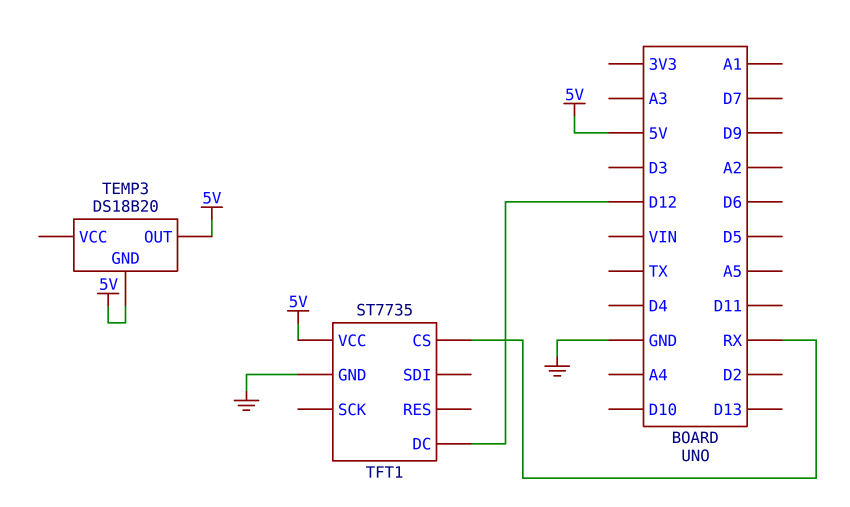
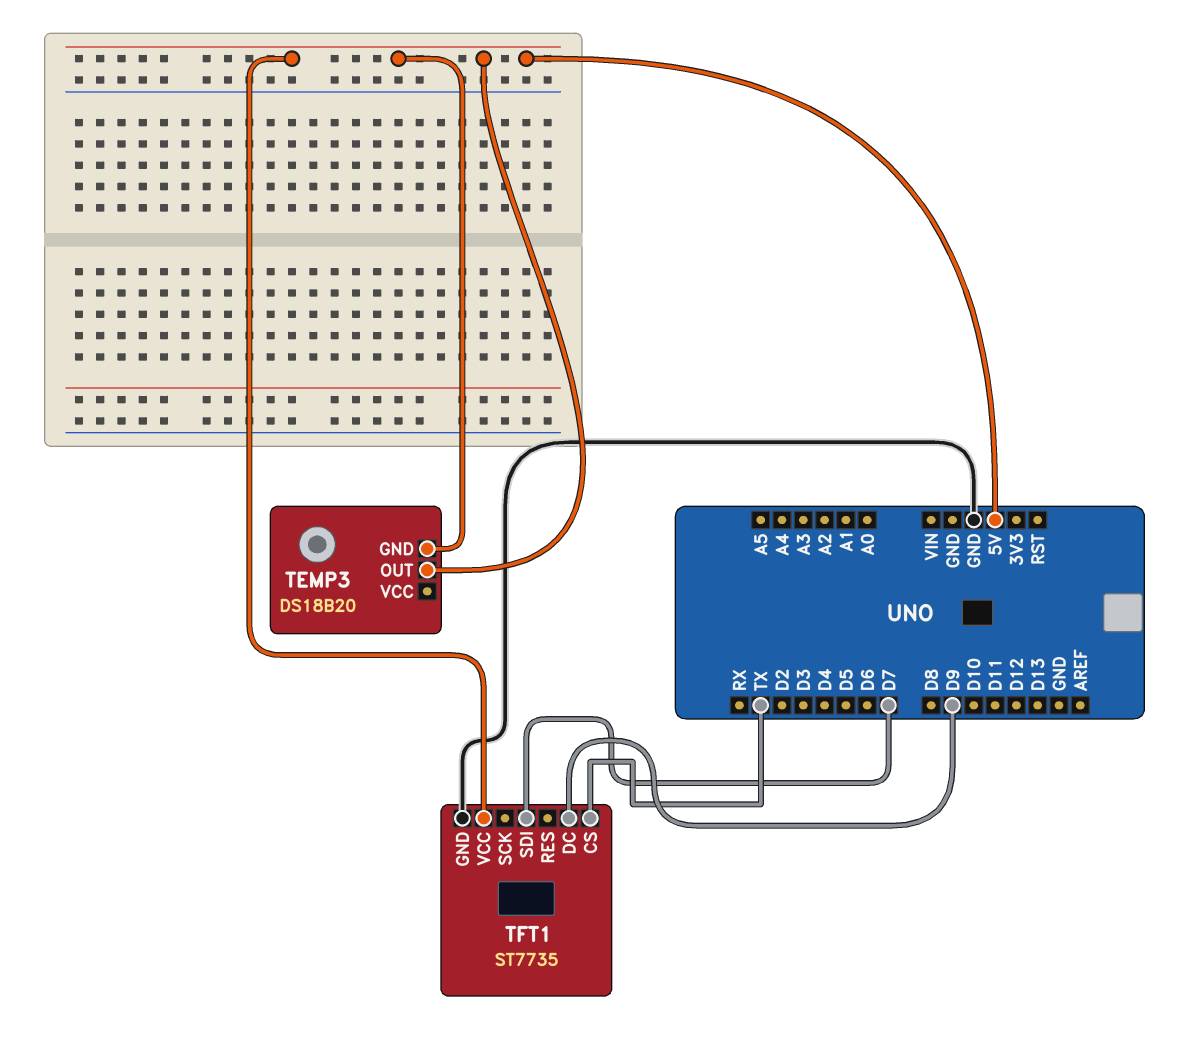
TFT1 pin CS: RX -> TX
TFT1 pin DC: D12 -> D9
TFT1 pin SDI: none -> D7

